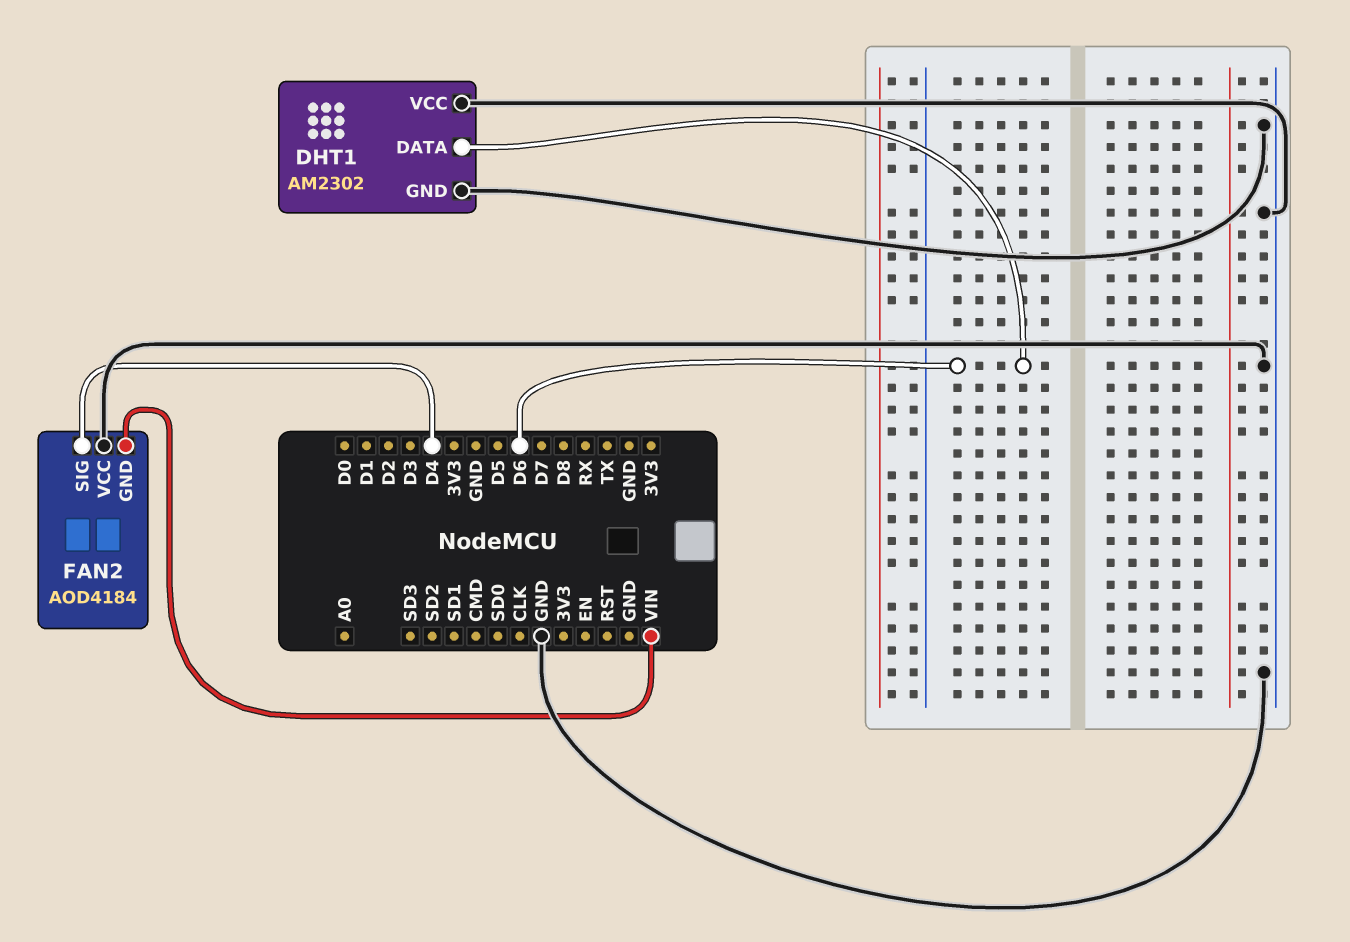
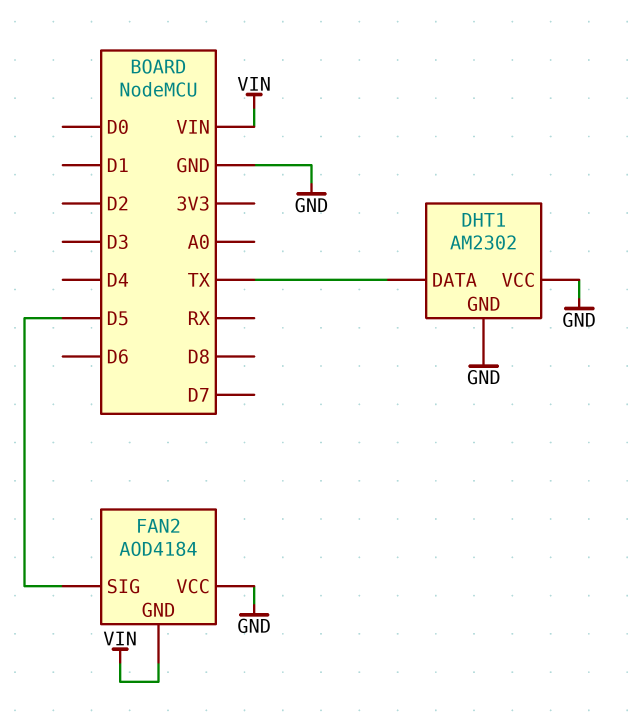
DHT1 pin DATA: D6 -> TX
FAN2 pin SIG: D4 -> D5

